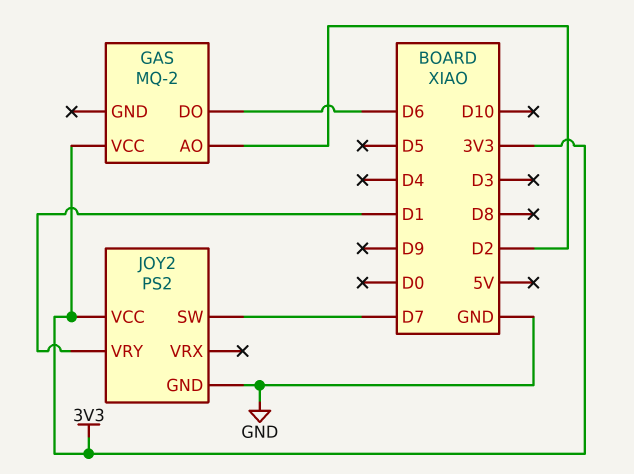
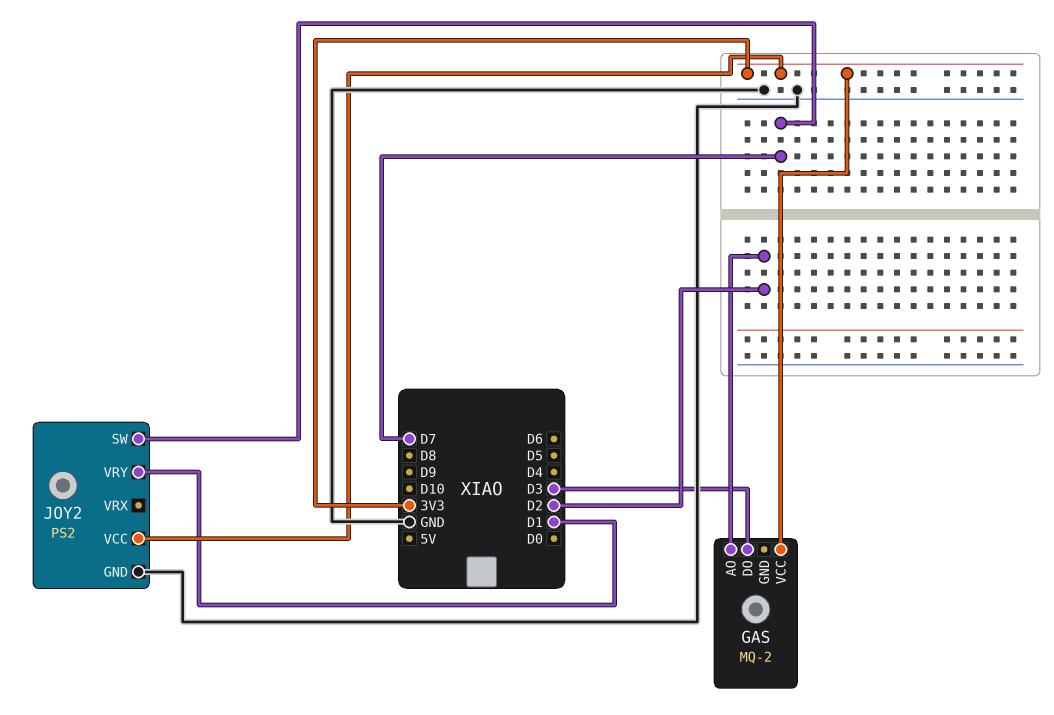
GAS pin DO: D6 -> D3

